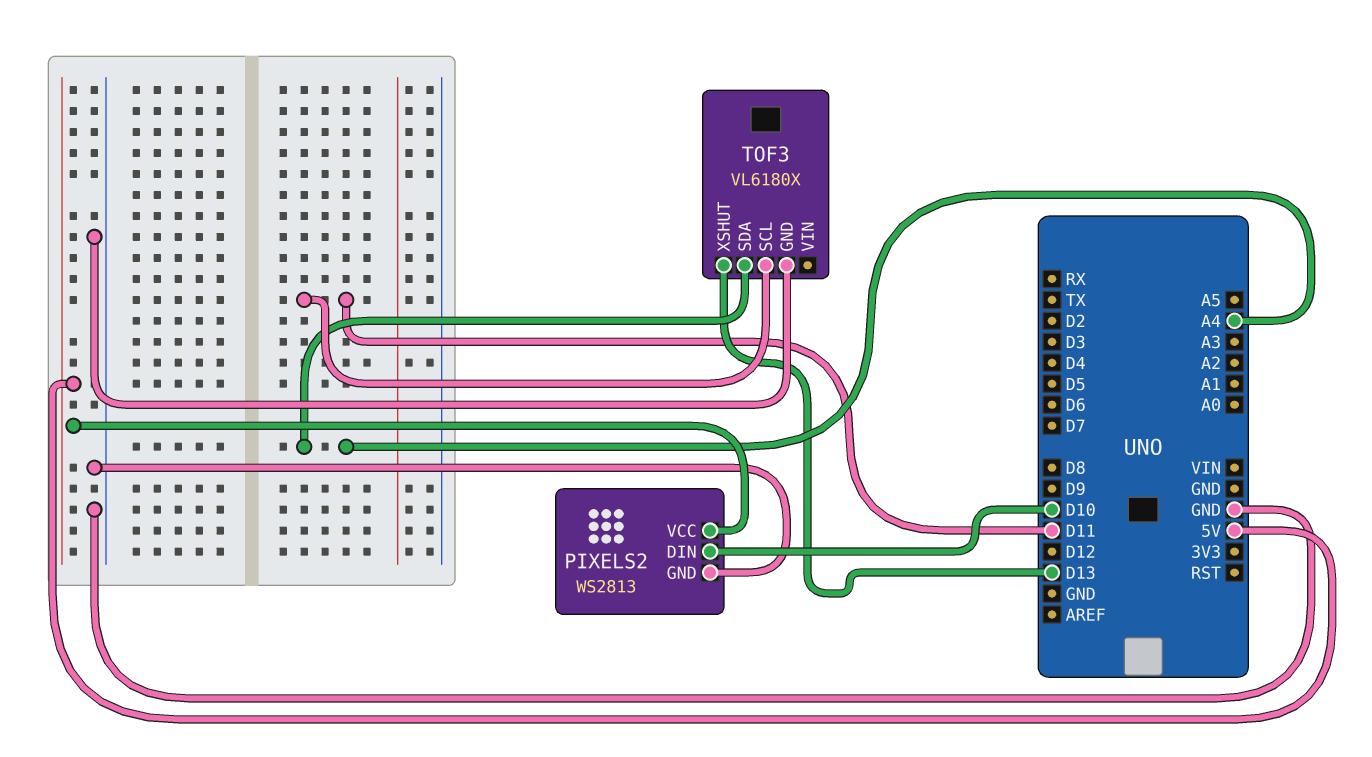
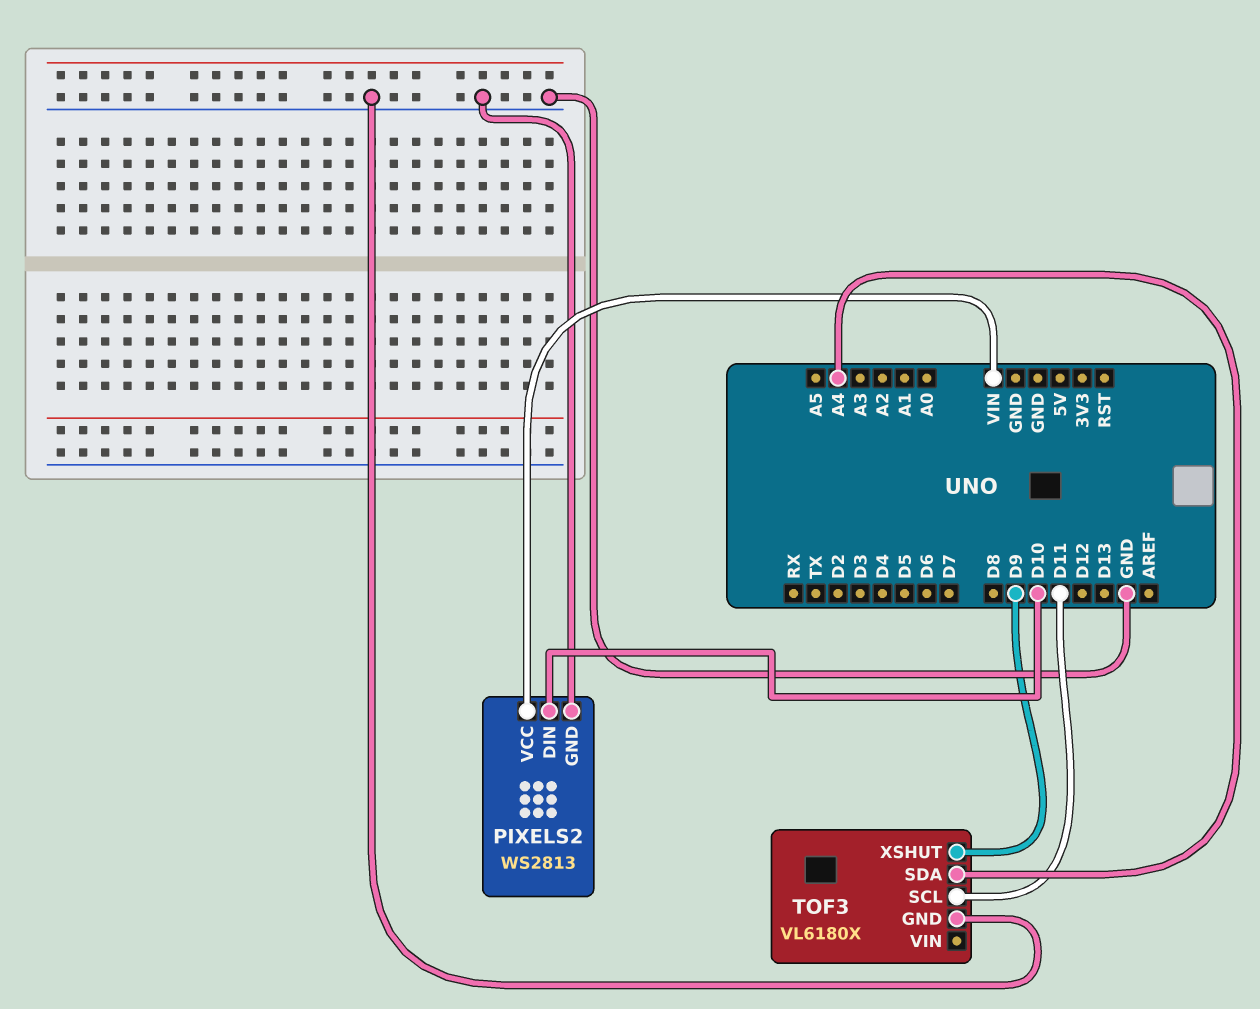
PIXELS2 pin VCC: 5V -> VIN
TOF3 pin XSHUT: D13 -> D9

